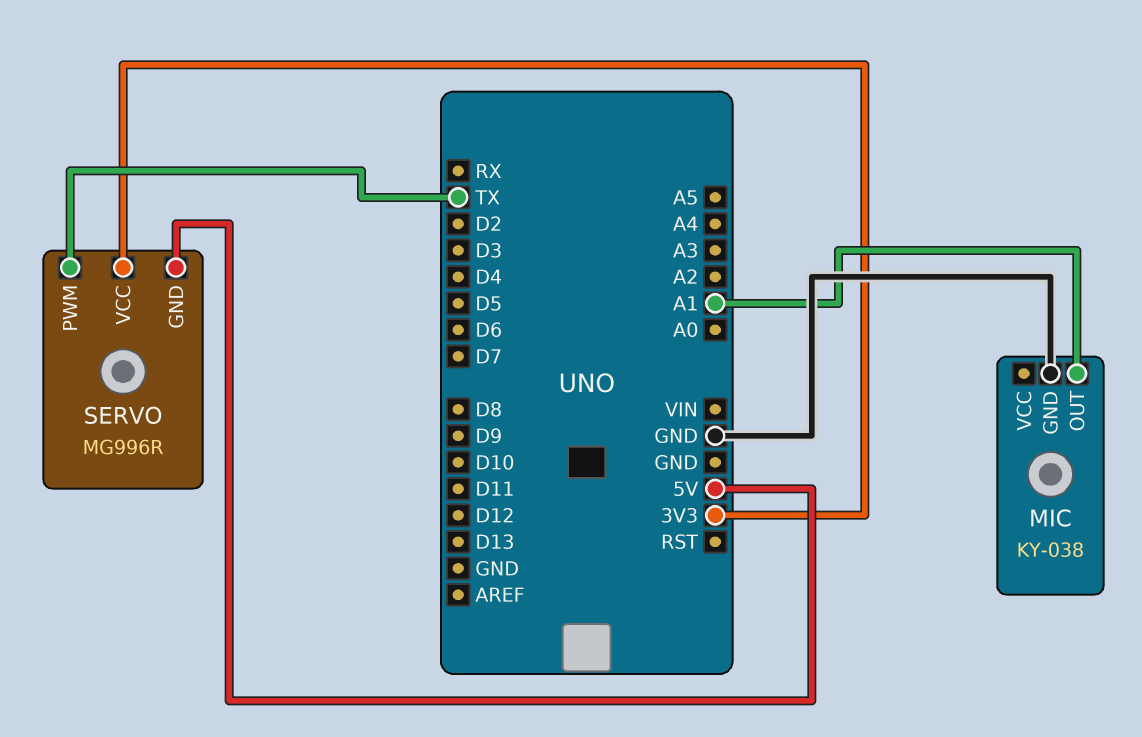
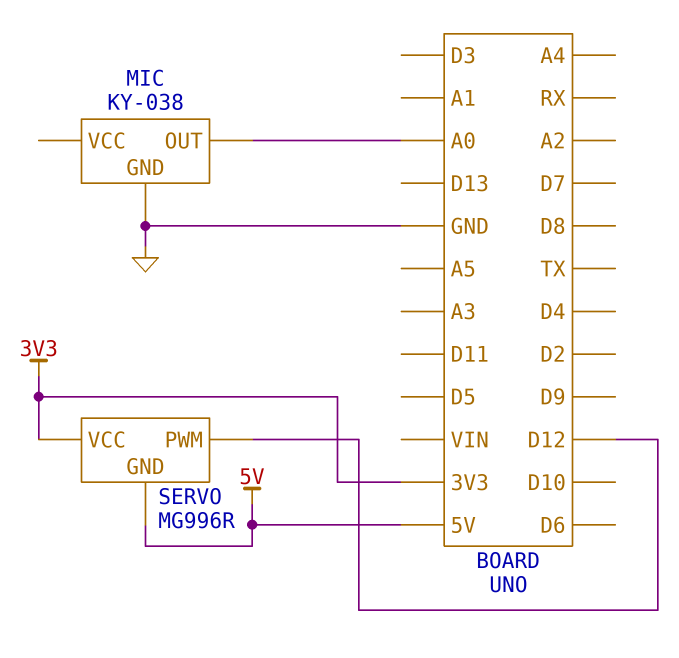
MIC pin OUT: A1 -> A0
SERVO pin PWM: TX -> D12

